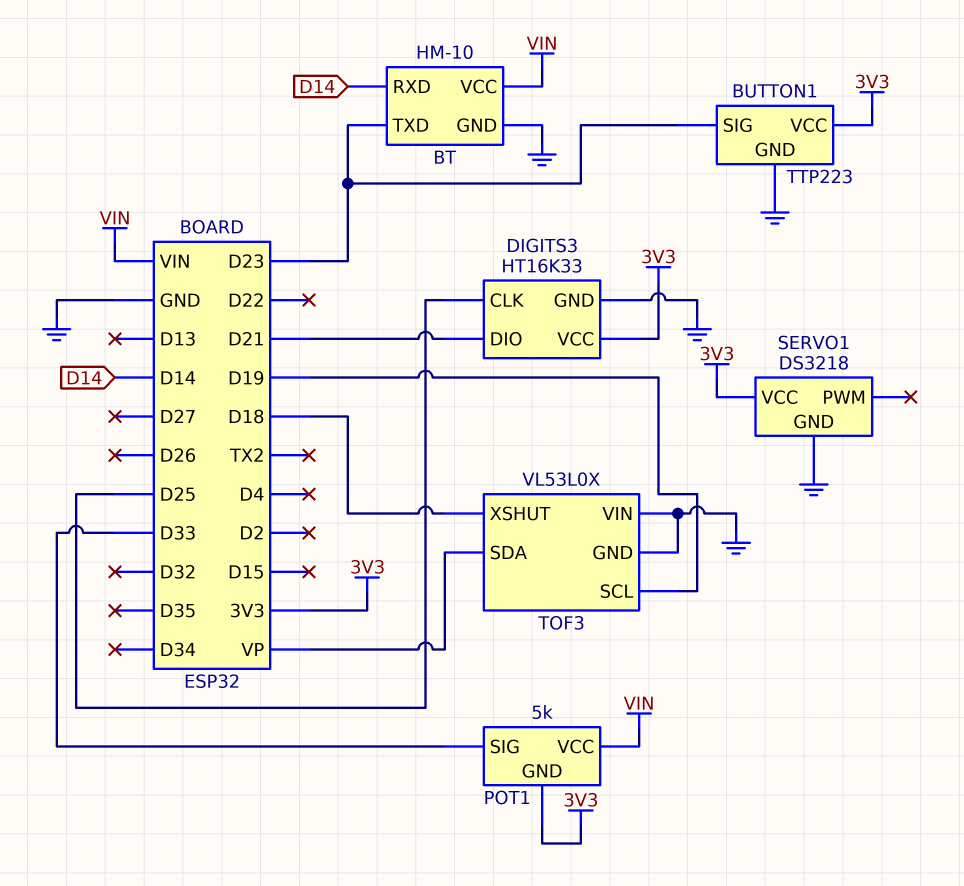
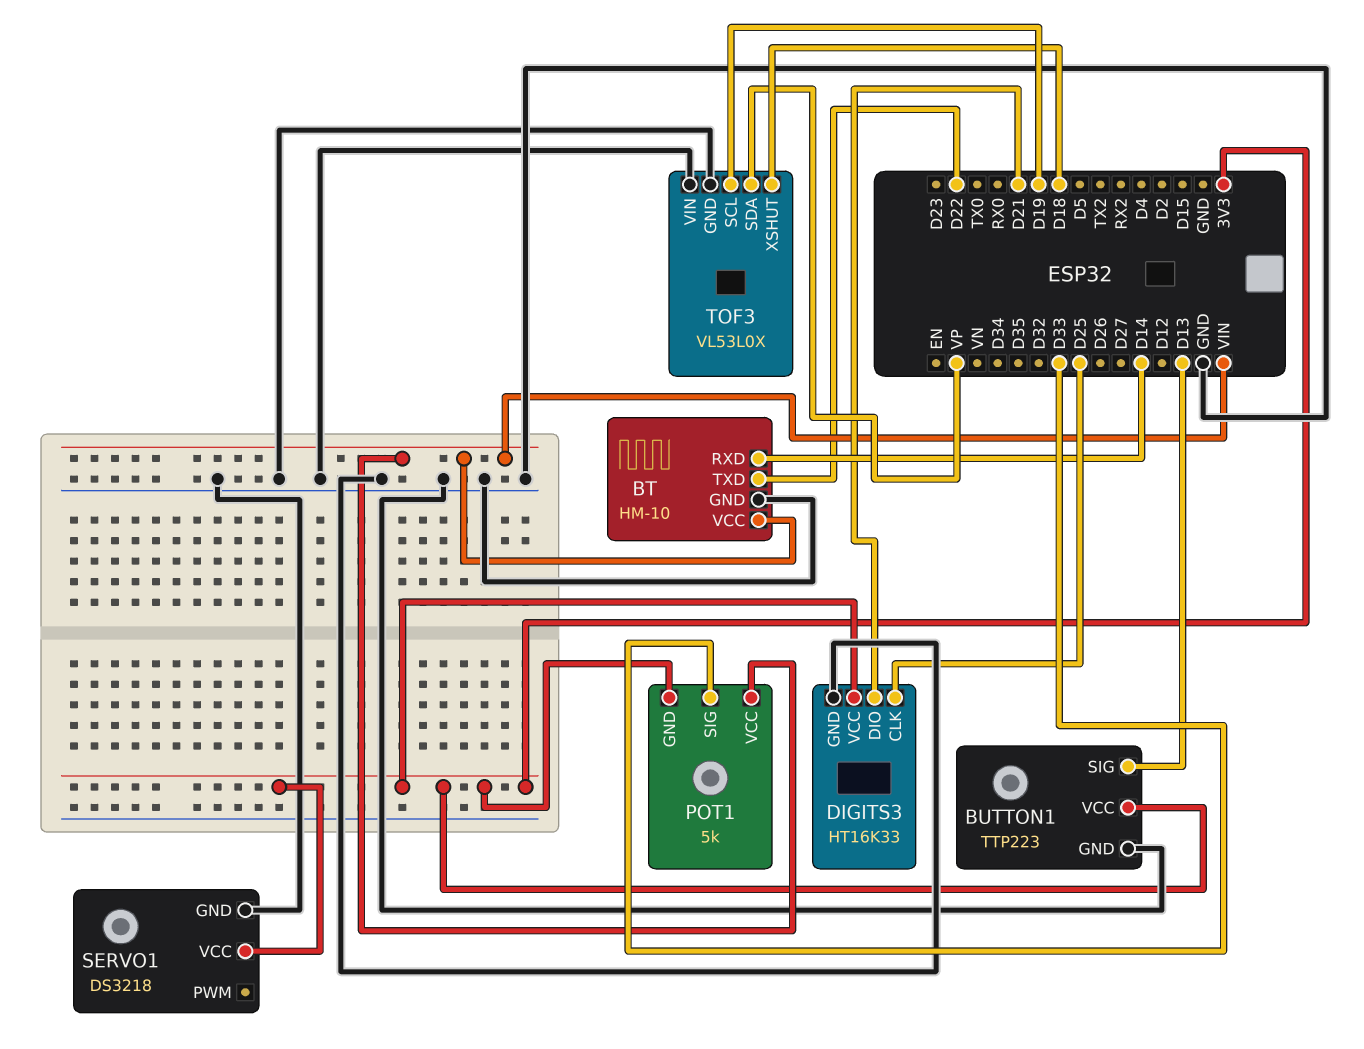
BT pin TXD: D23 -> D22
BUTTON1 pin SIG: D23 -> D13

